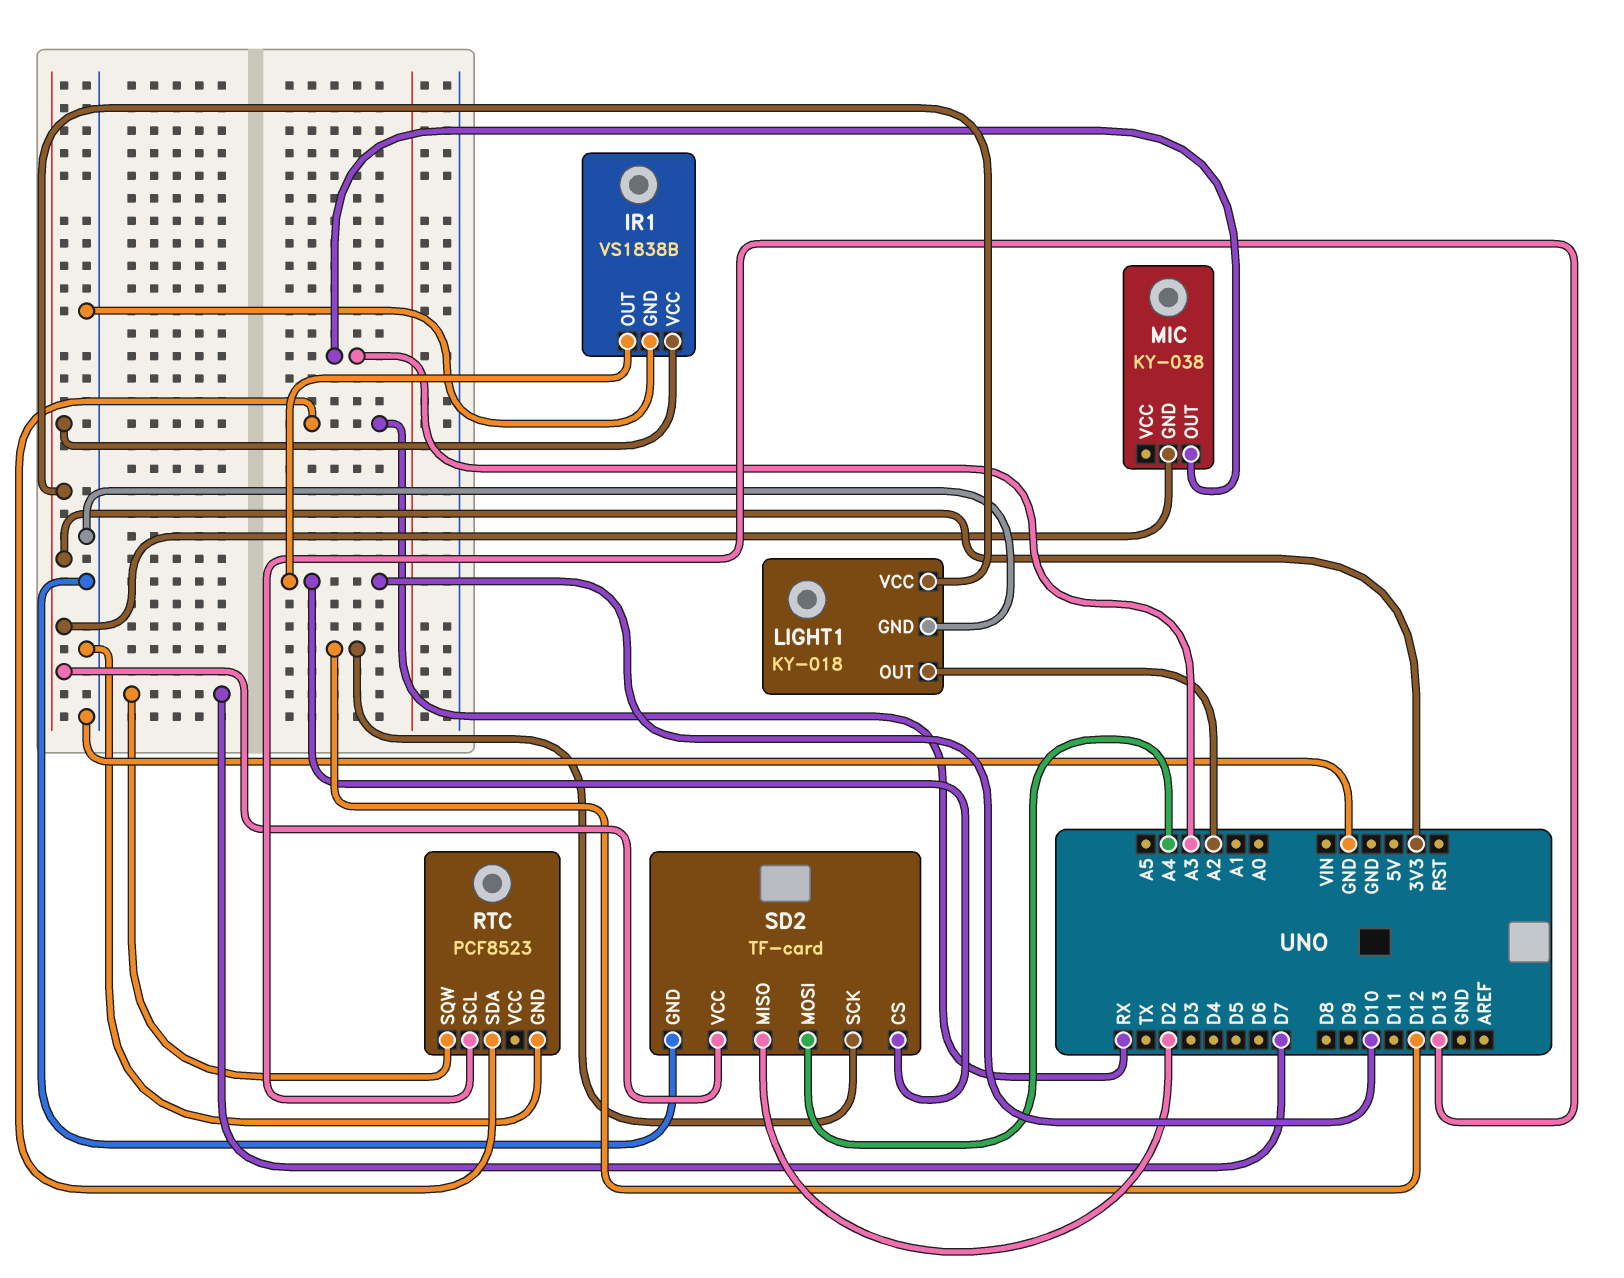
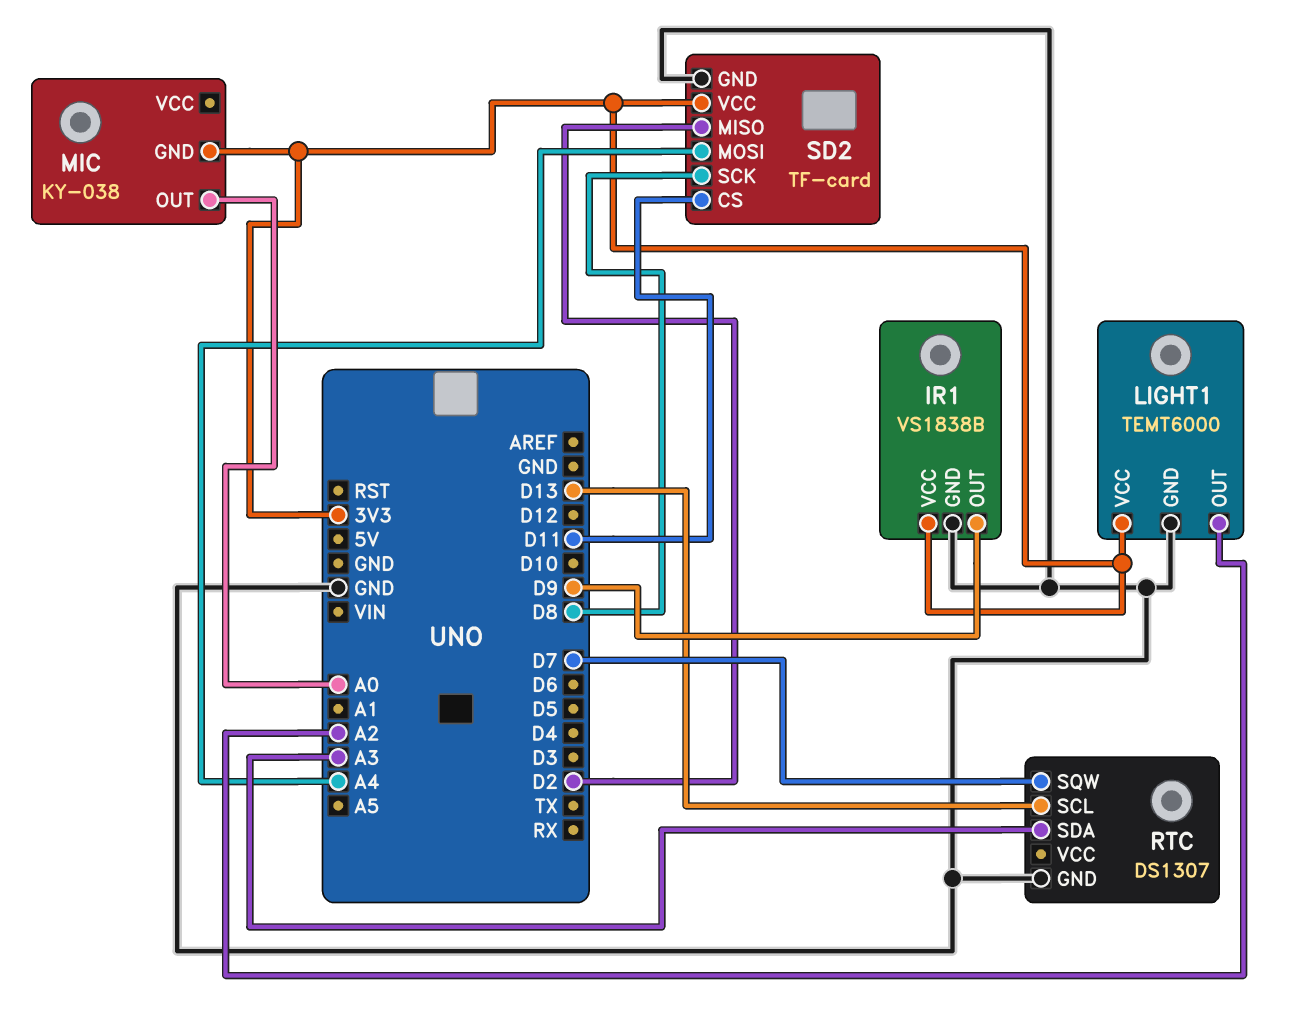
IR1 pin OUT: D10 -> D9
LIGHT1: KY-018 -> TEMT6000
MIC pin OUT: A3 -> A0
RTC: PCF8523 -> DS1307
RTC pin SDA: RX -> A3
SD2 pin CS: D10 -> D11
SD2 pin SCK: D12 -> D8

